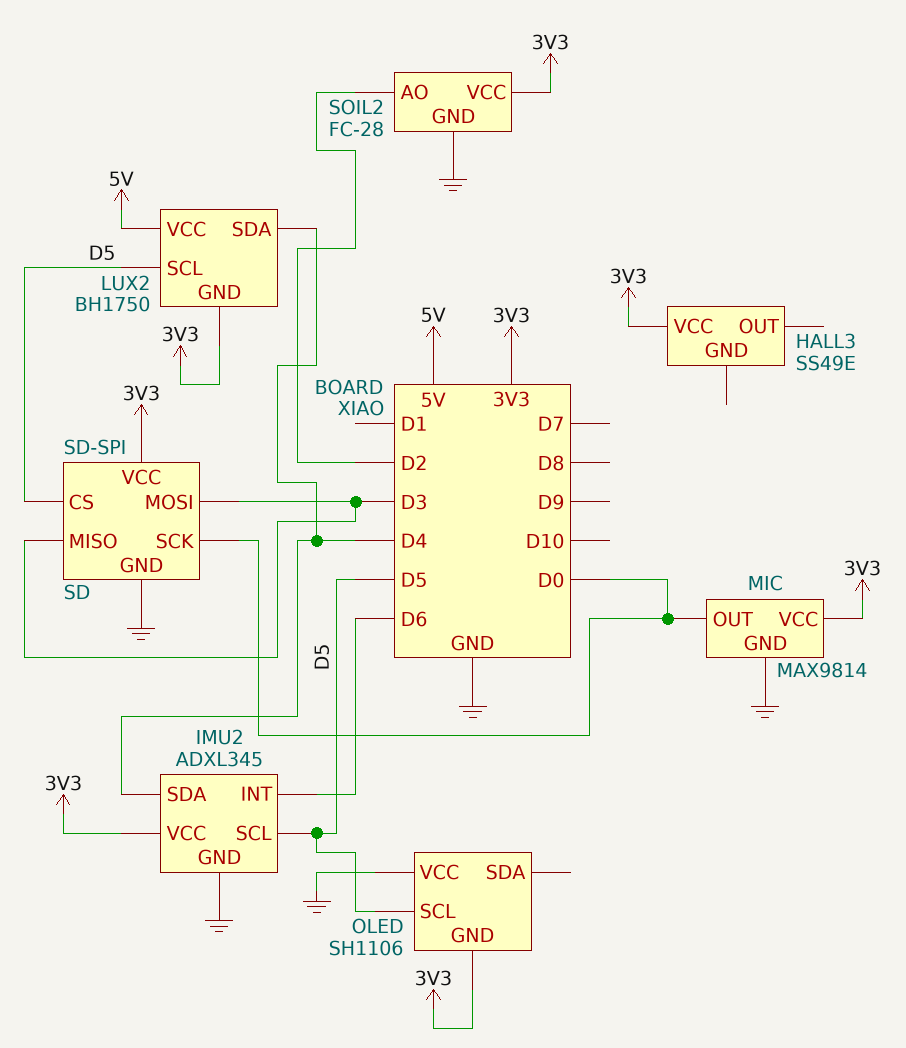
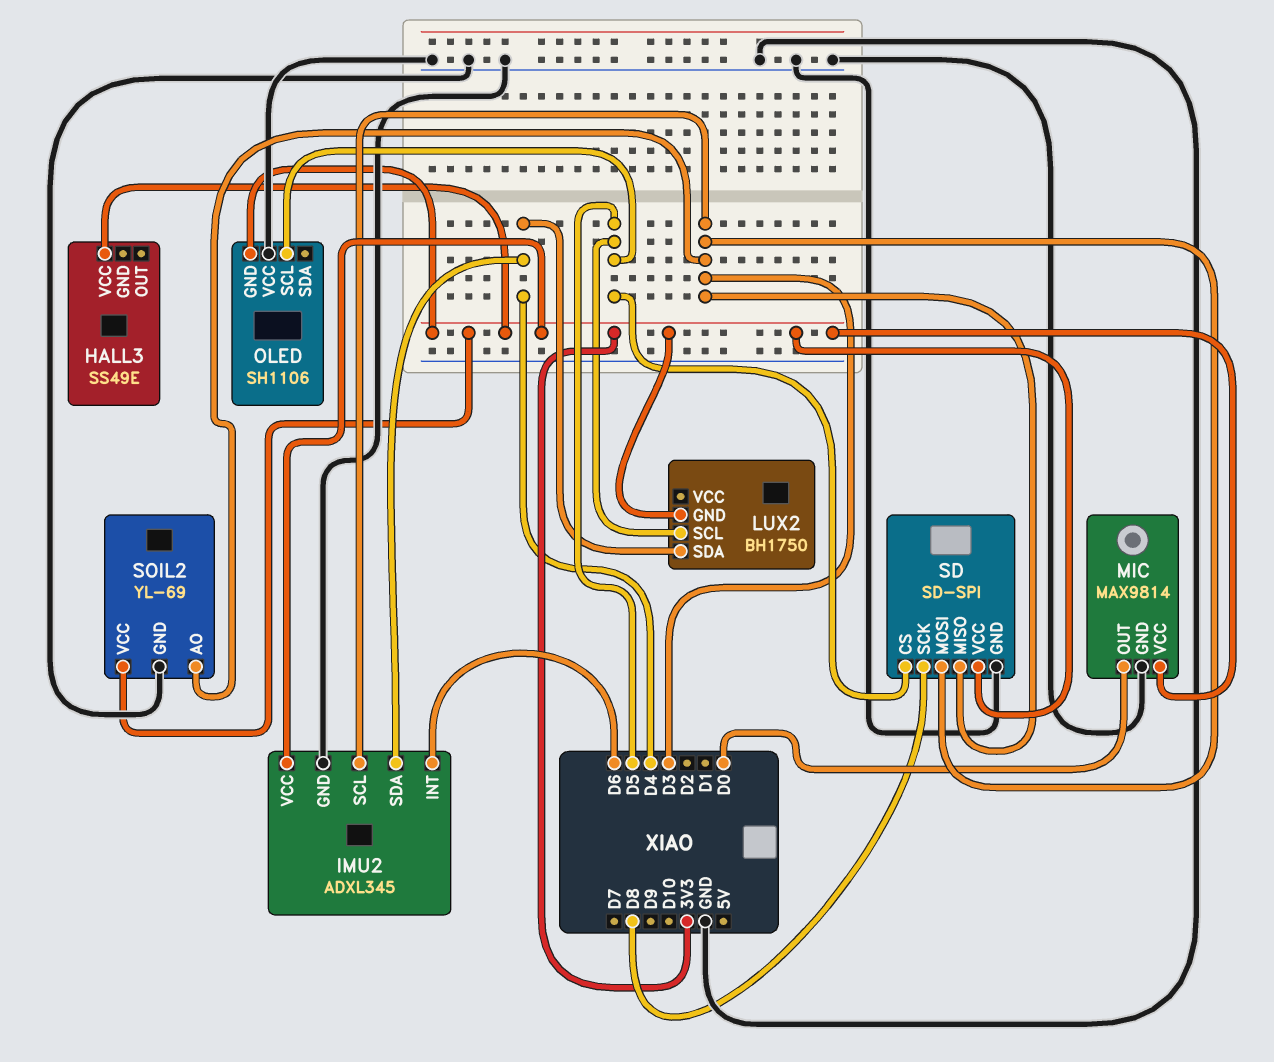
IMU2 pin SCL: D5 -> D3
LUX2 pin VCC: 5V -> none
SD pin SCK: D0 -> D8
SOIL2: FC-28 -> YL-69
SOIL2 pin AO: D2 -> D3

